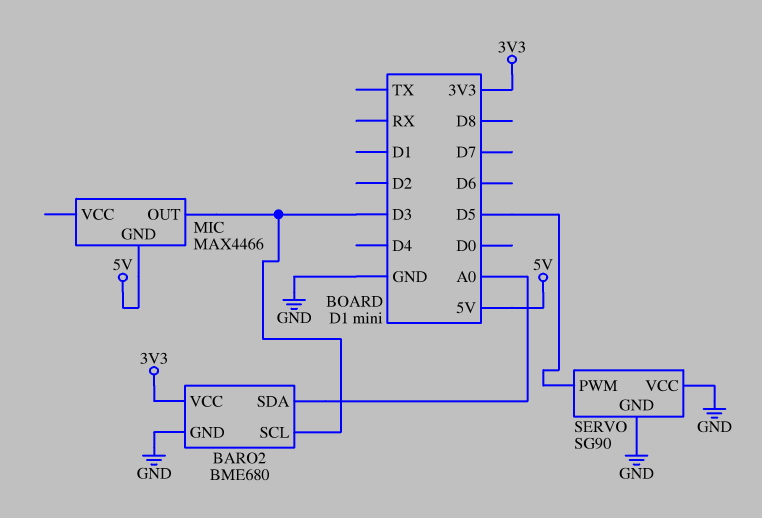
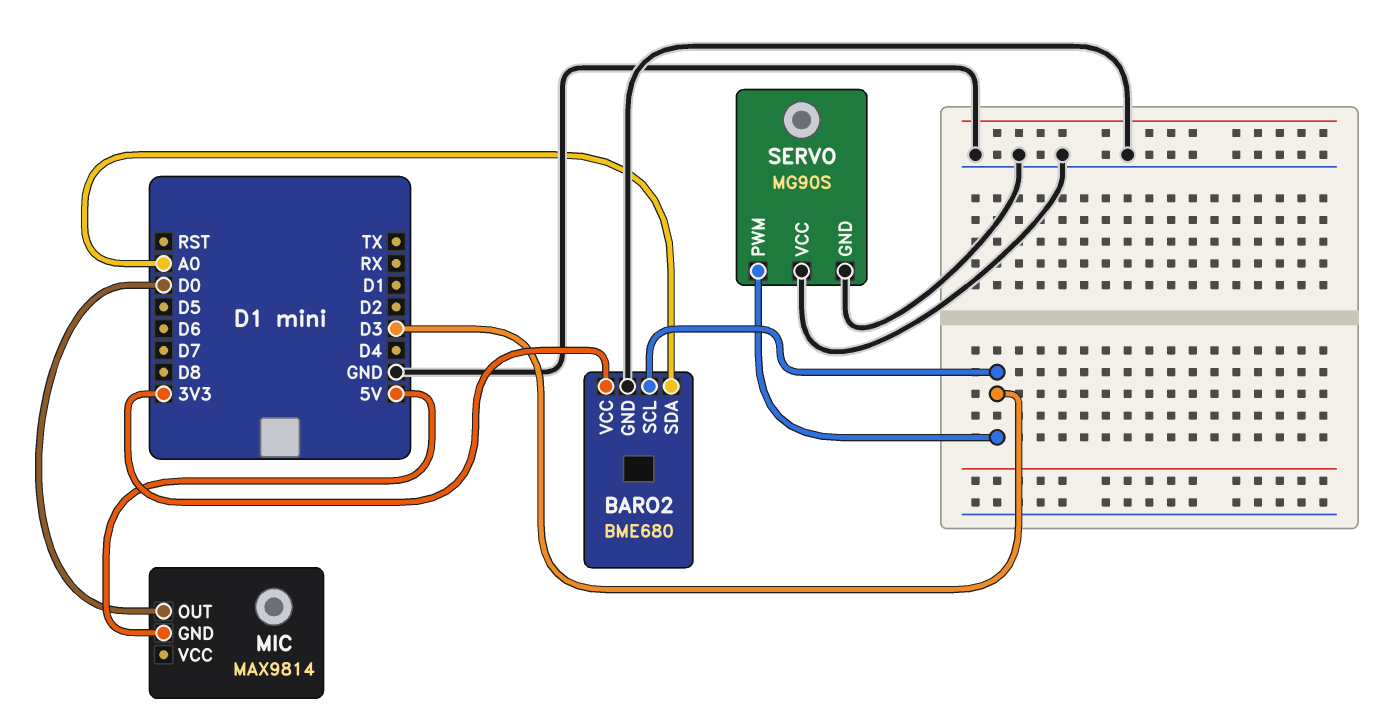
MIC: MAX4466 -> MAX9814
MIC pin OUT: D3 -> D0
SERVO: SG90 -> MG90S
SERVO pin PWM: D5 -> D3

